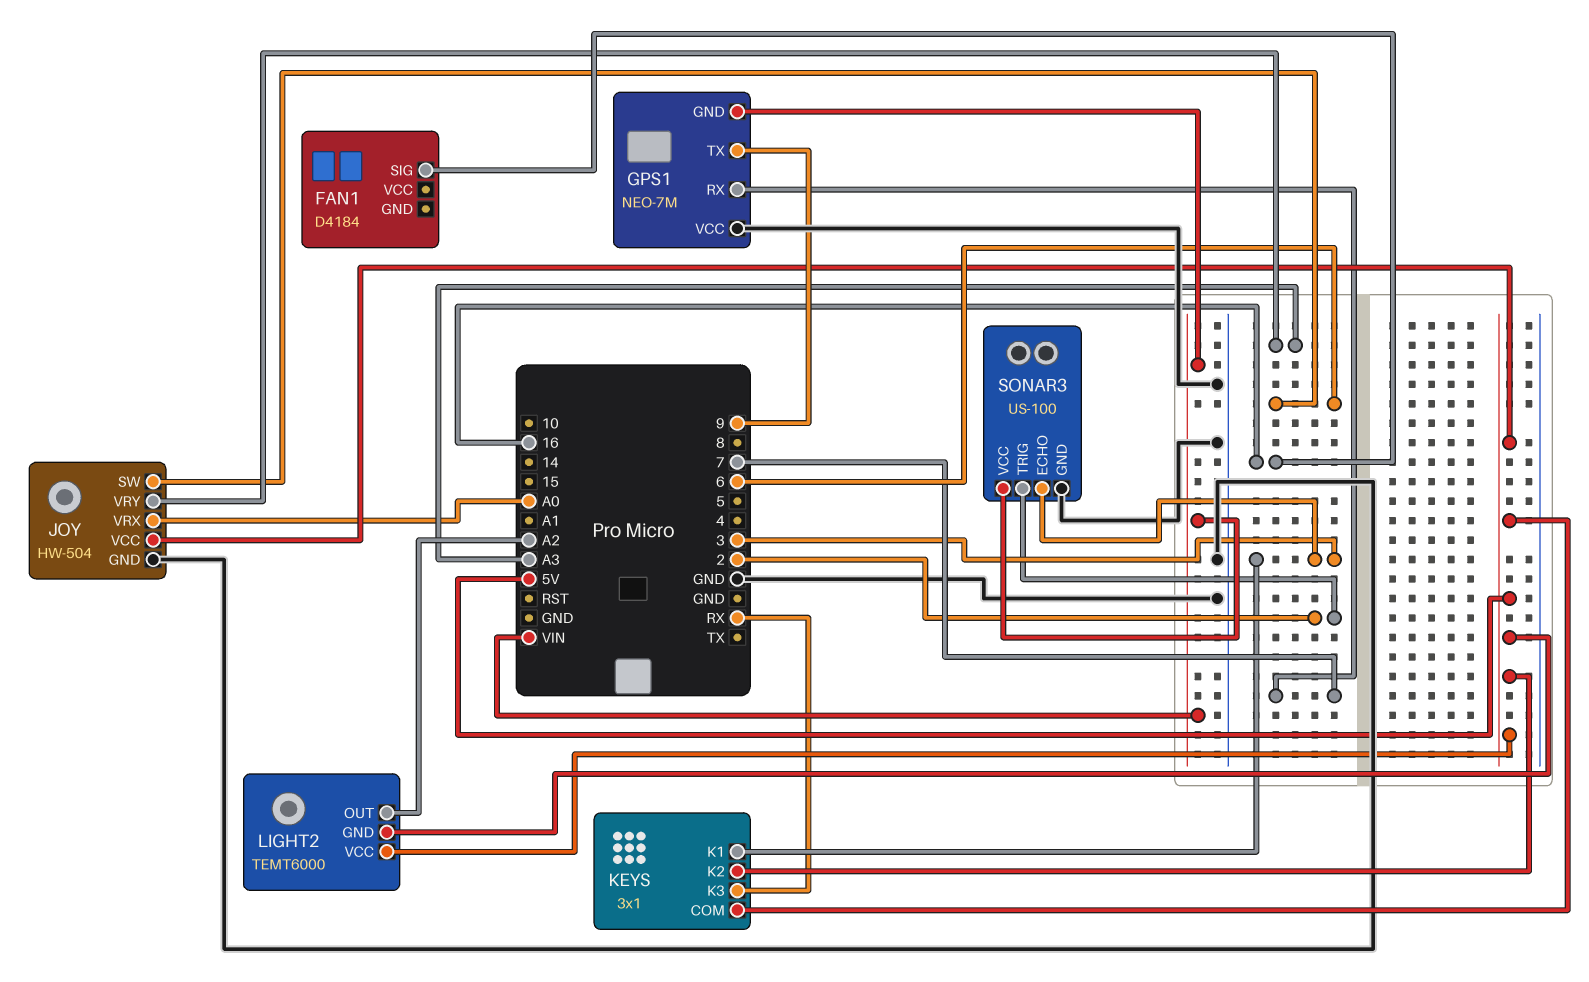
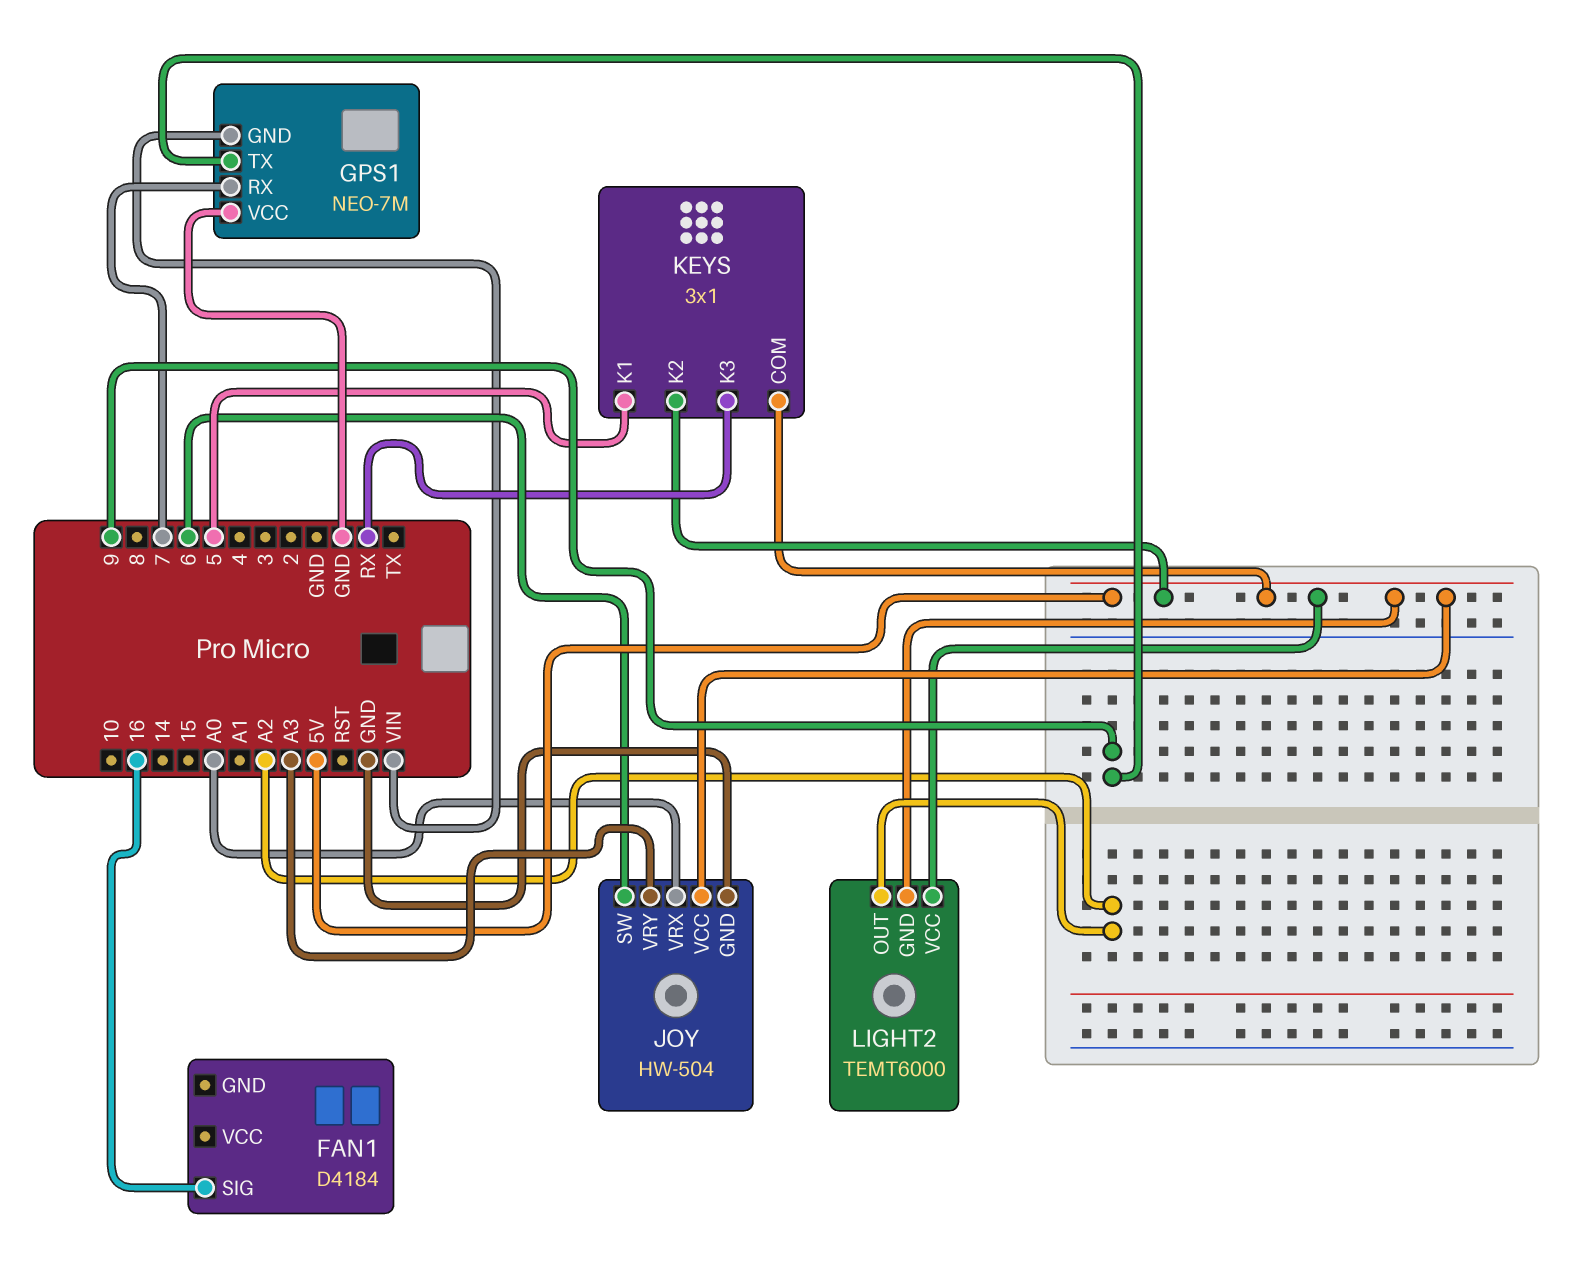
KEYS pin K1: 3 -> 5
SONAR3: US-100 -> none
SONAR3 pin ECHO: 3 -> none
SONAR3 pin GND: GND -> none
SONAR3 pin TRIG: 2 -> none
SONAR3 pin VCC: VIN -> none

